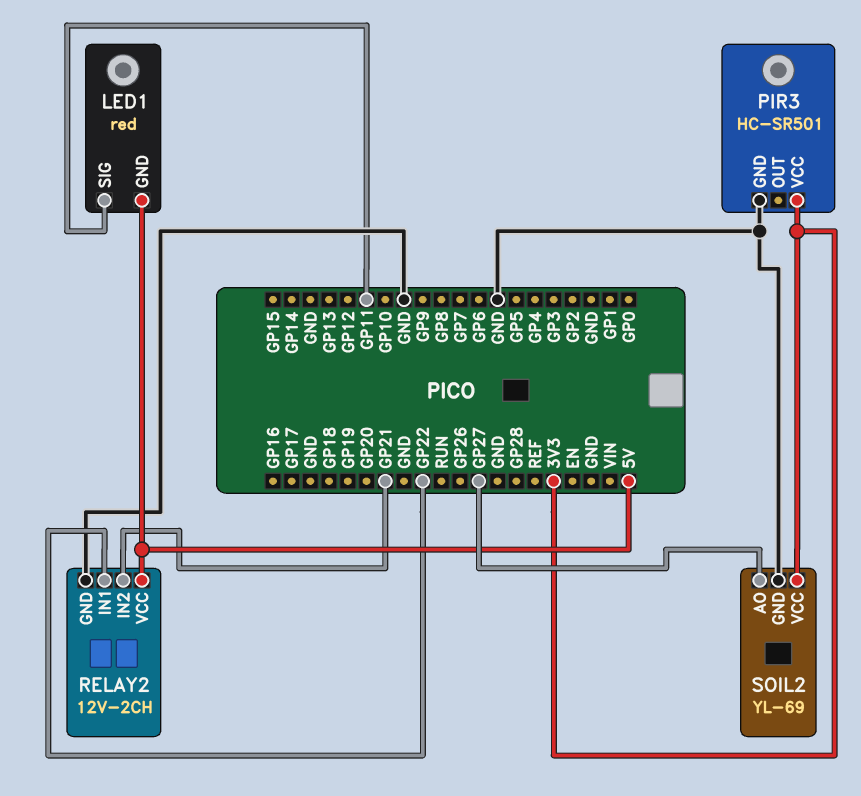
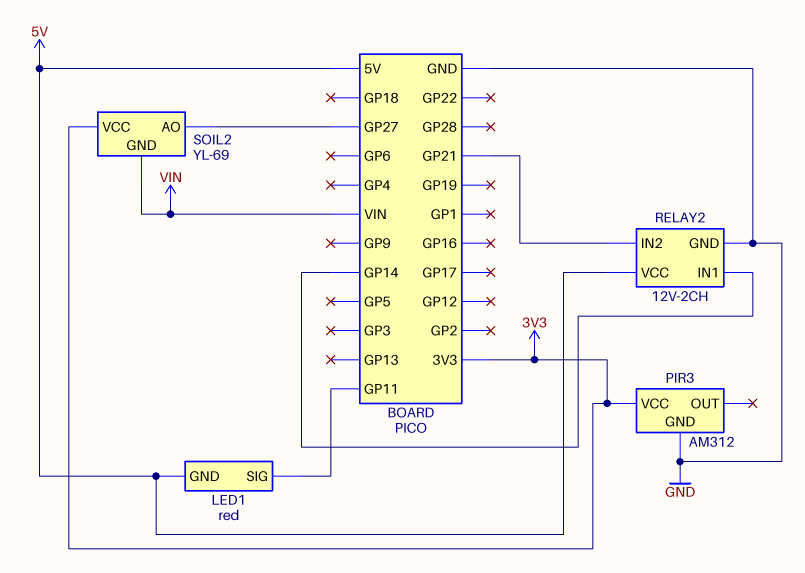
PIR3: HC-SR501 -> AM312
RELAY2 pin IN1: GP22 -> GP14
SOIL2 pin GND: GND -> VIN

